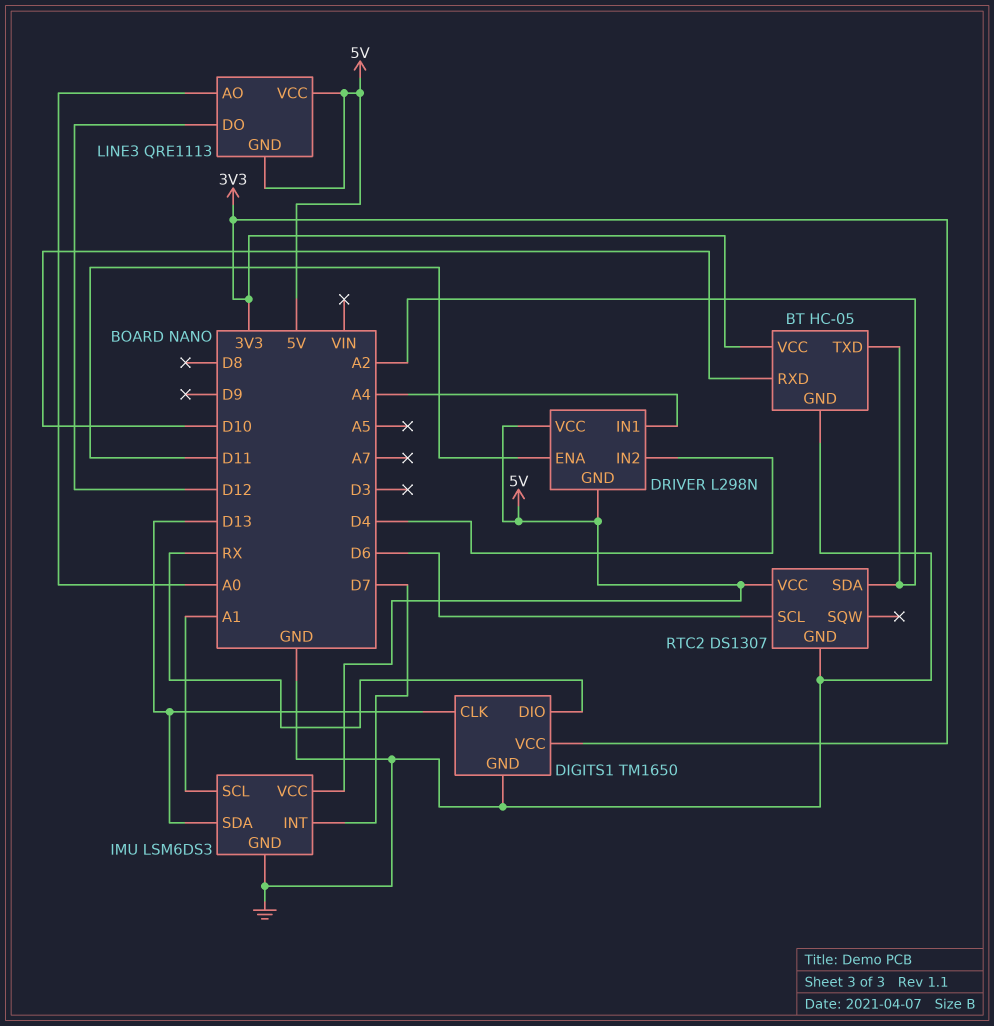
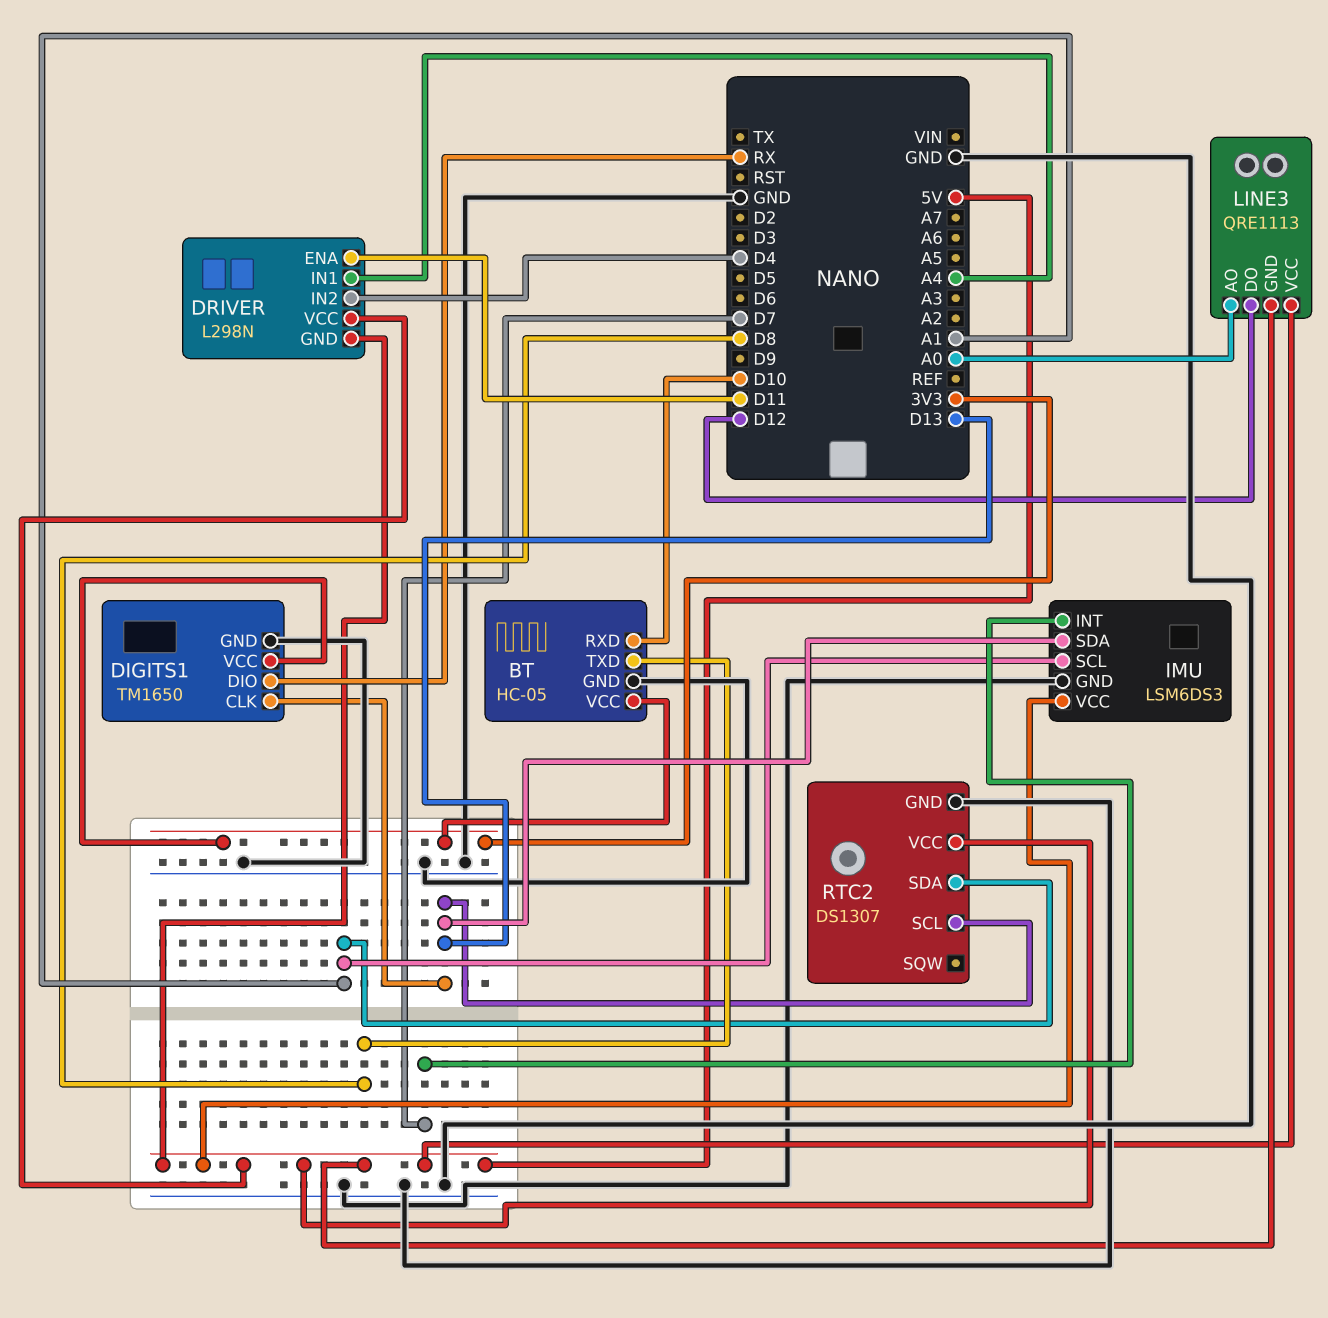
BT pin TXD: A2 -> D8
RTC2 pin SCL: D6 -> D13
RTC2 pin SDA: A2 -> A1

